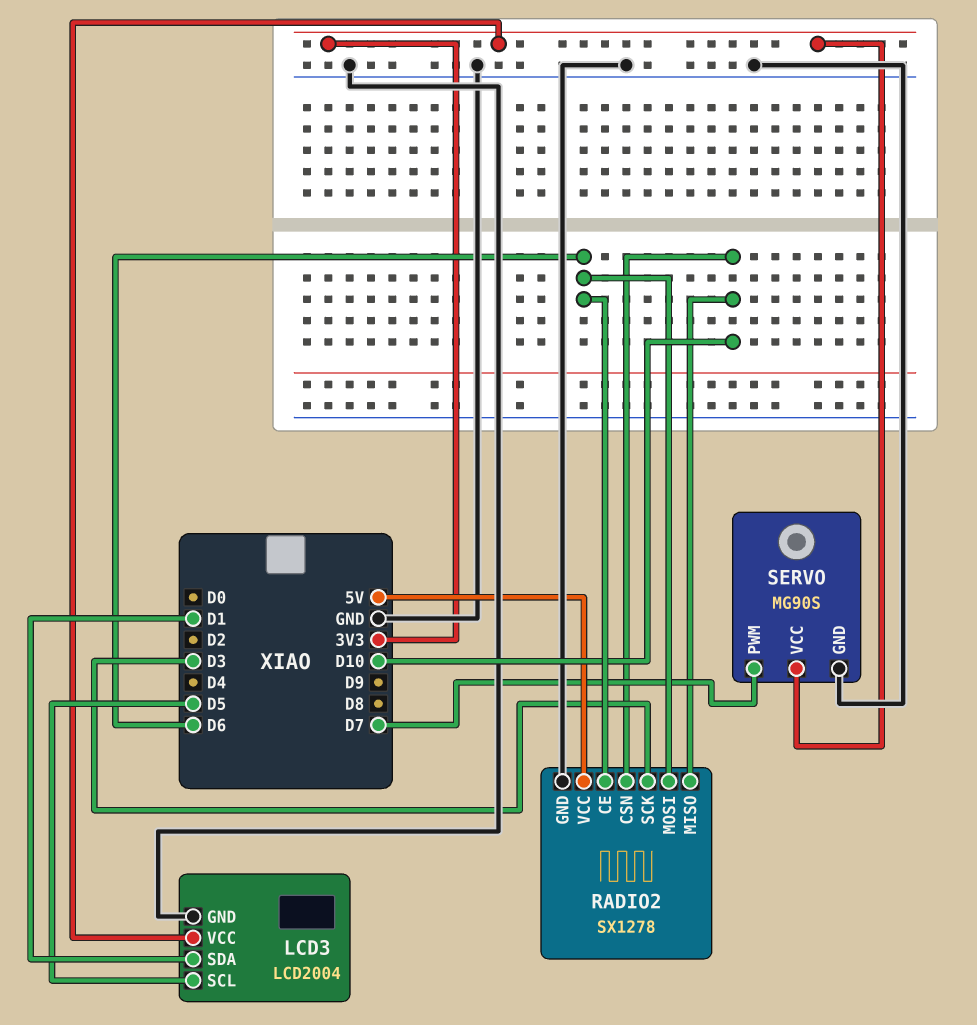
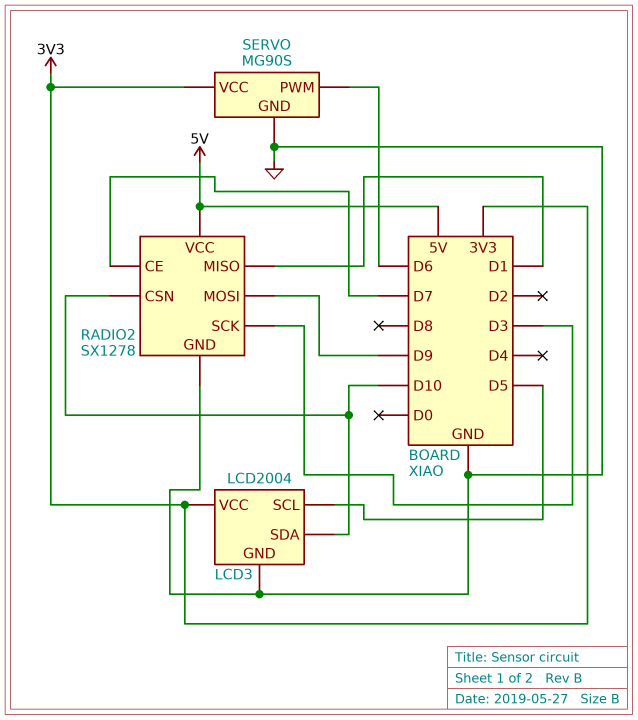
LCD3 pin SDA: D1 -> D10
RADIO2 pin CE: D6 -> D7
RADIO2 pin MISO: D10 -> D1
RADIO2 pin MOSI: D6 -> D9
SERVO pin PWM: D7 -> D6

